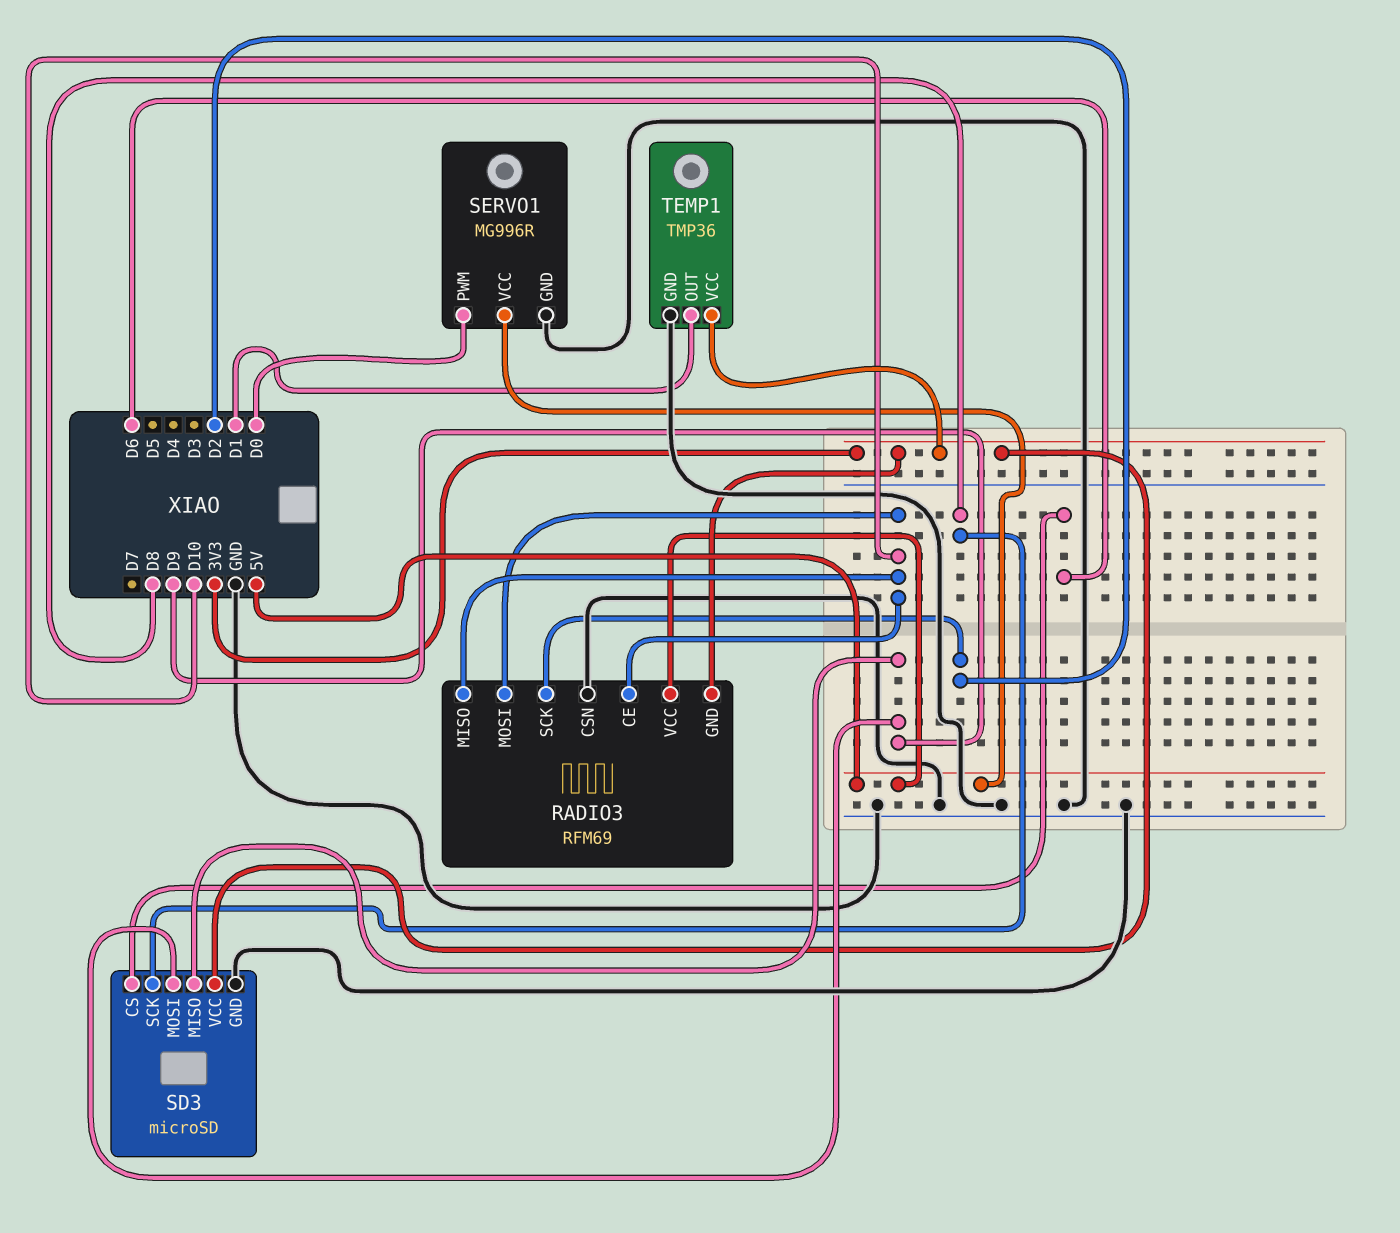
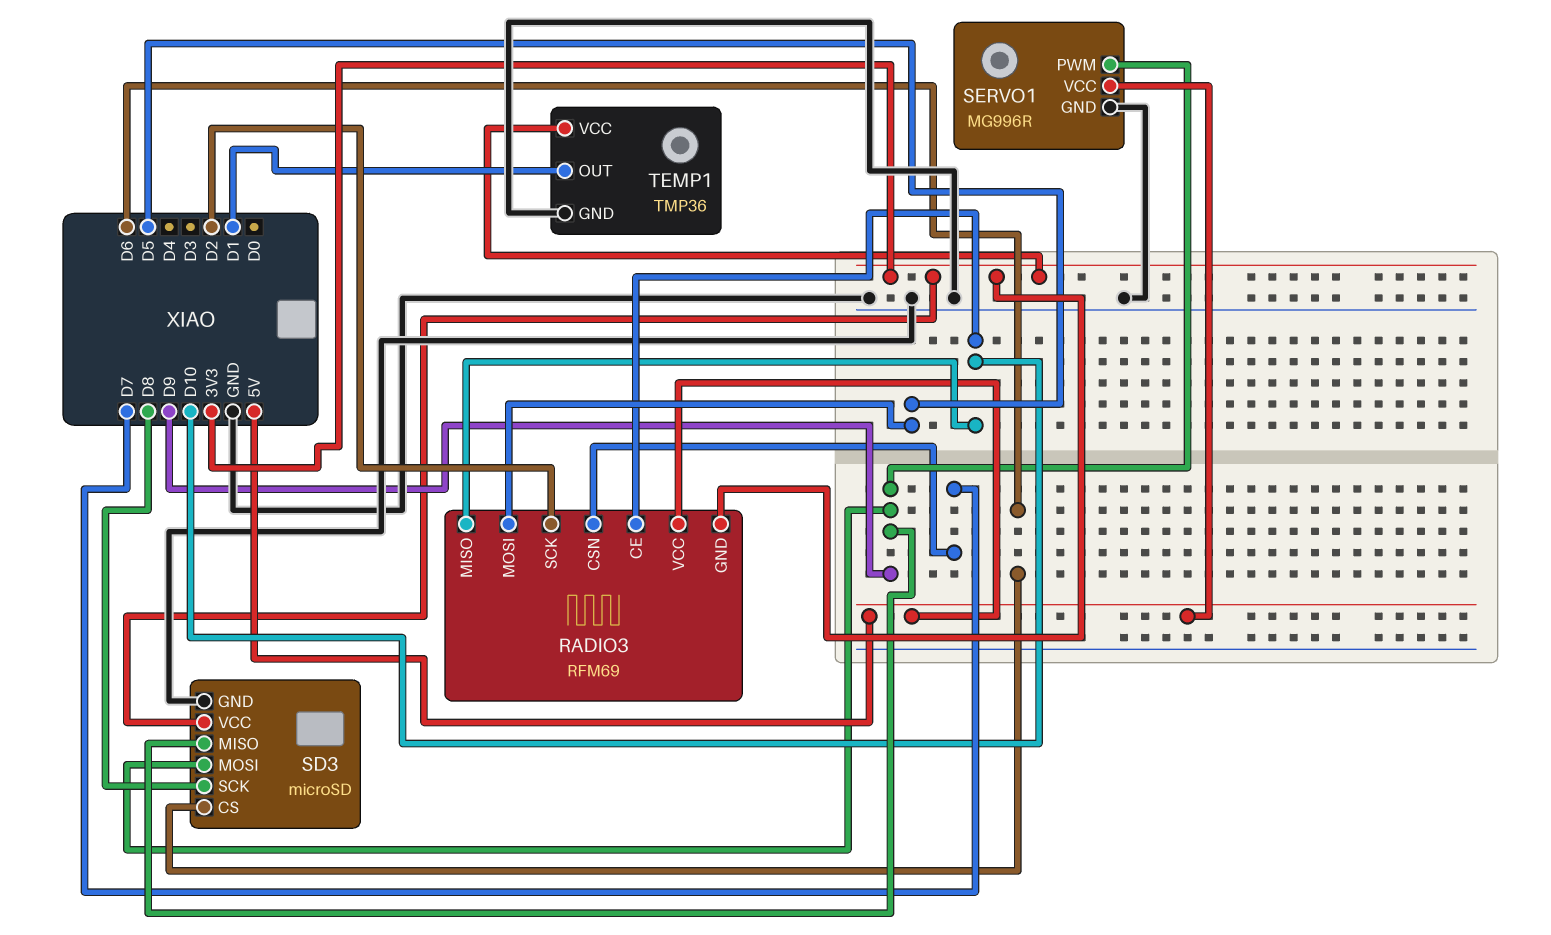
RADIO3 pin CSN: GND -> D7
RADIO3 pin MOSI: D10 -> D5
SERVO1 pin PWM: D0 -> D9

